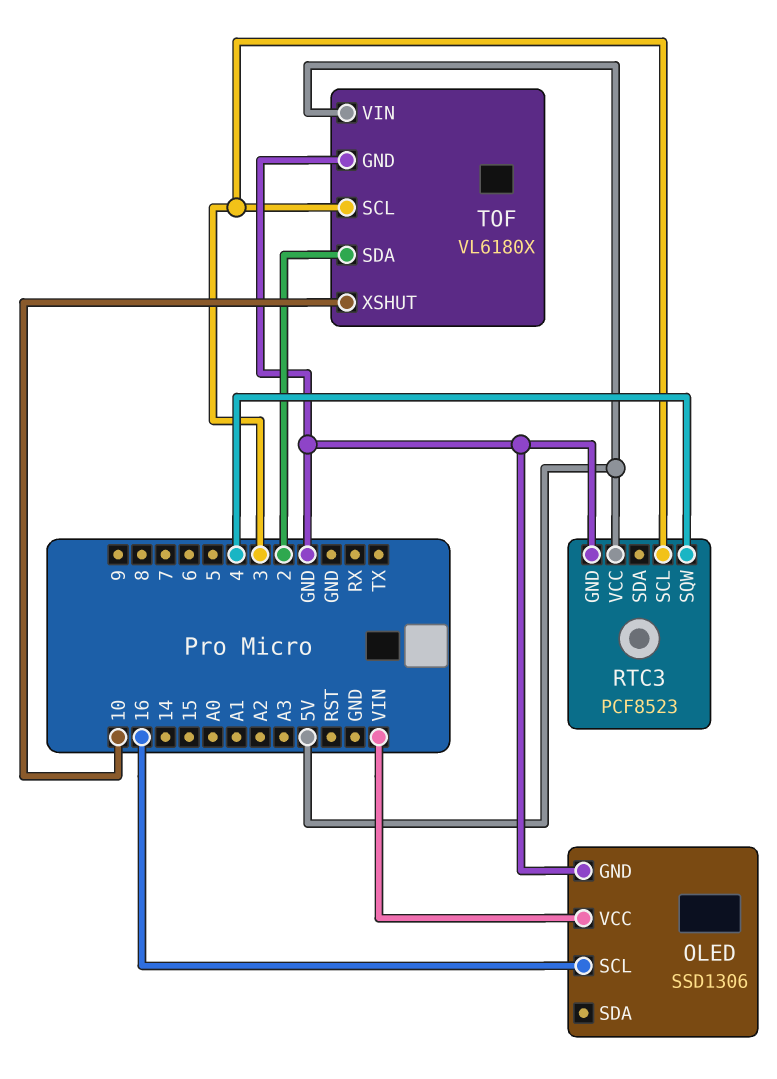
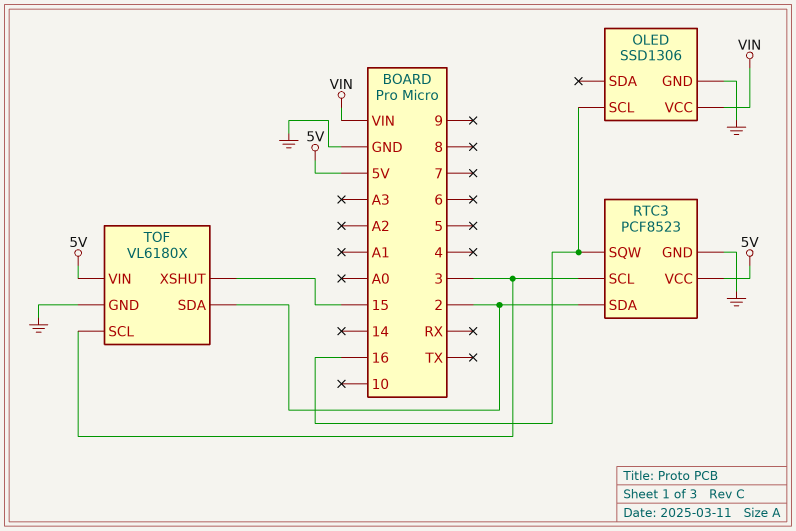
RTC3 pin SDA: none -> 2
RTC3 pin SQW: 4 -> 16
TOF pin XSHUT: 10 -> 15

